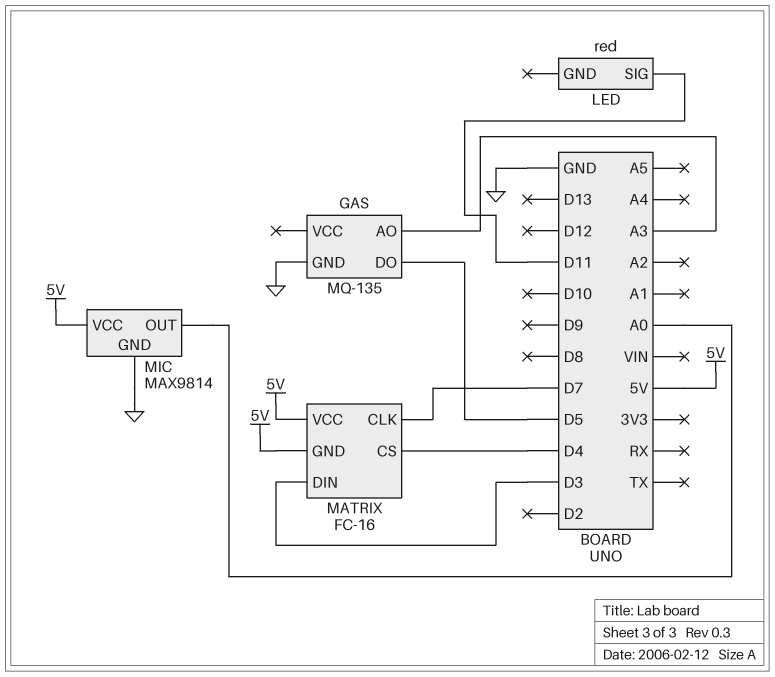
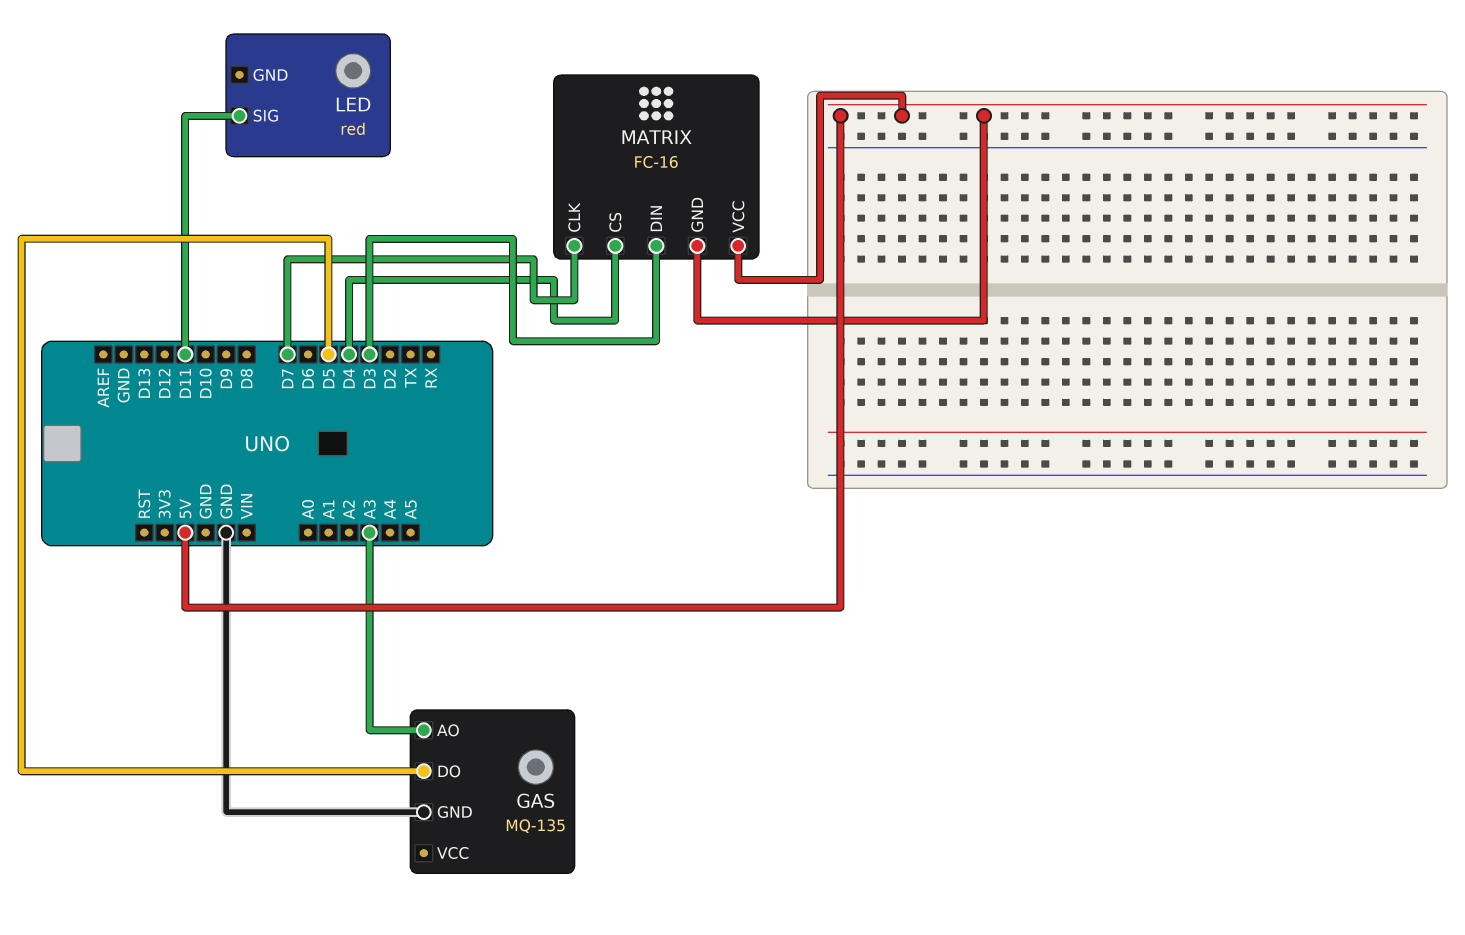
MIC: MAX9814 -> none
MIC pin GND: GND -> none
MIC pin OUT: A0 -> none
MIC pin VCC: 5V -> none

